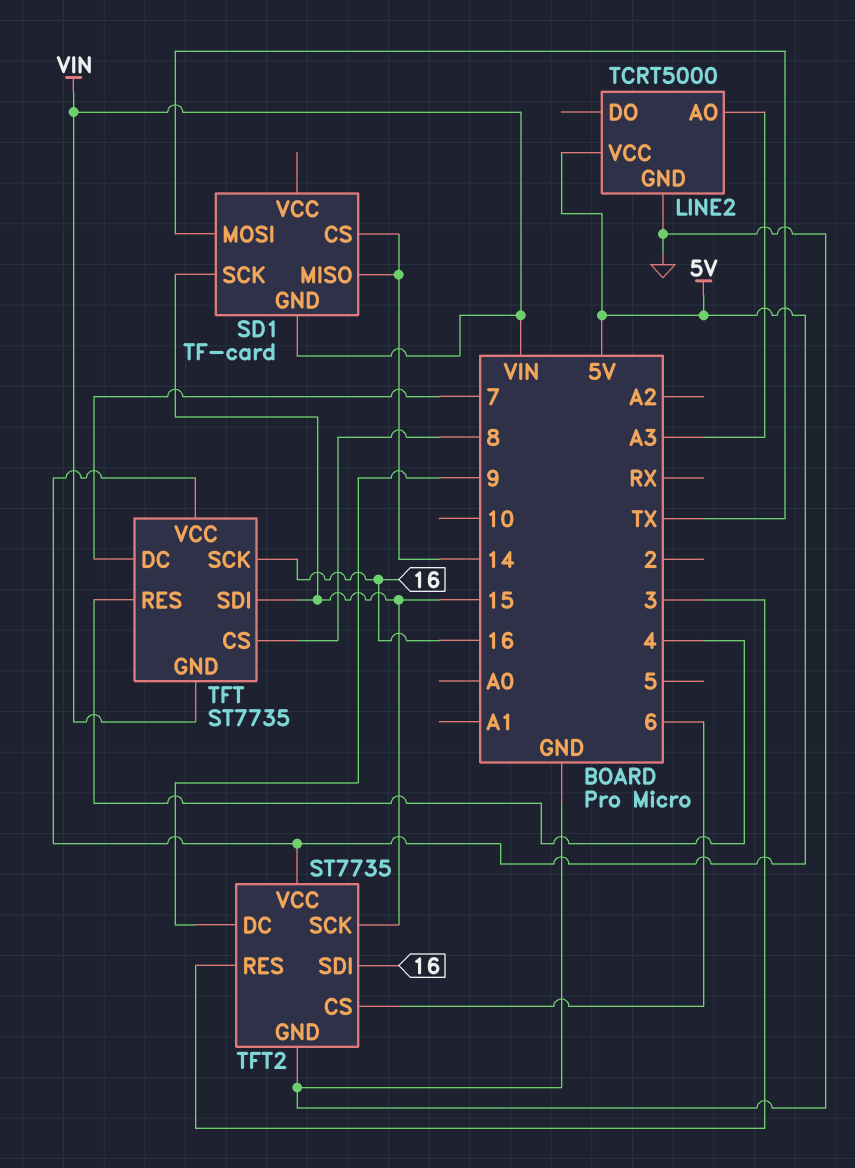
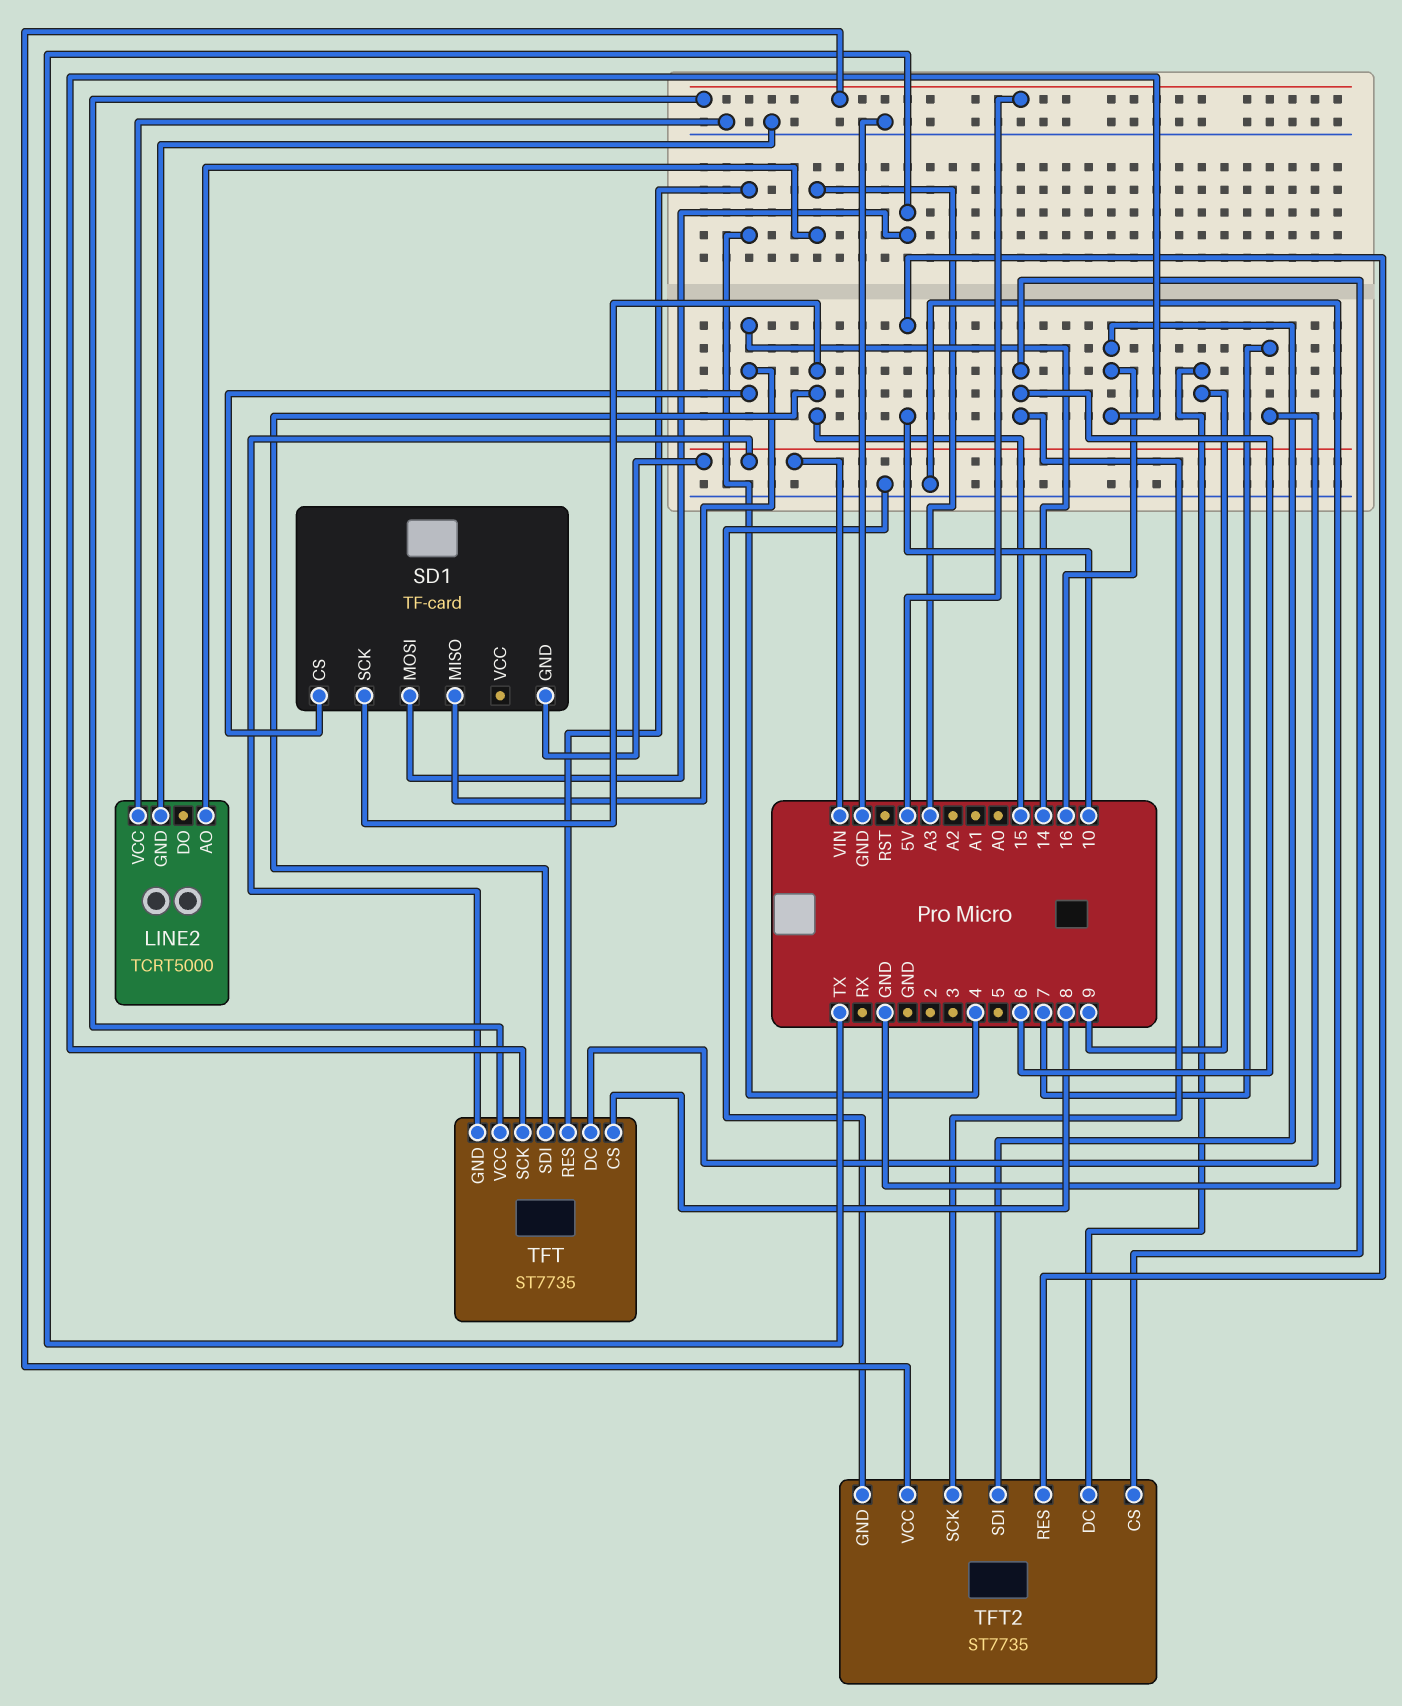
LINE2 pin VCC: 5V -> GND
TFT2 pin RES: 3 -> 10
TFT2 pin SCK: 15 -> 6

